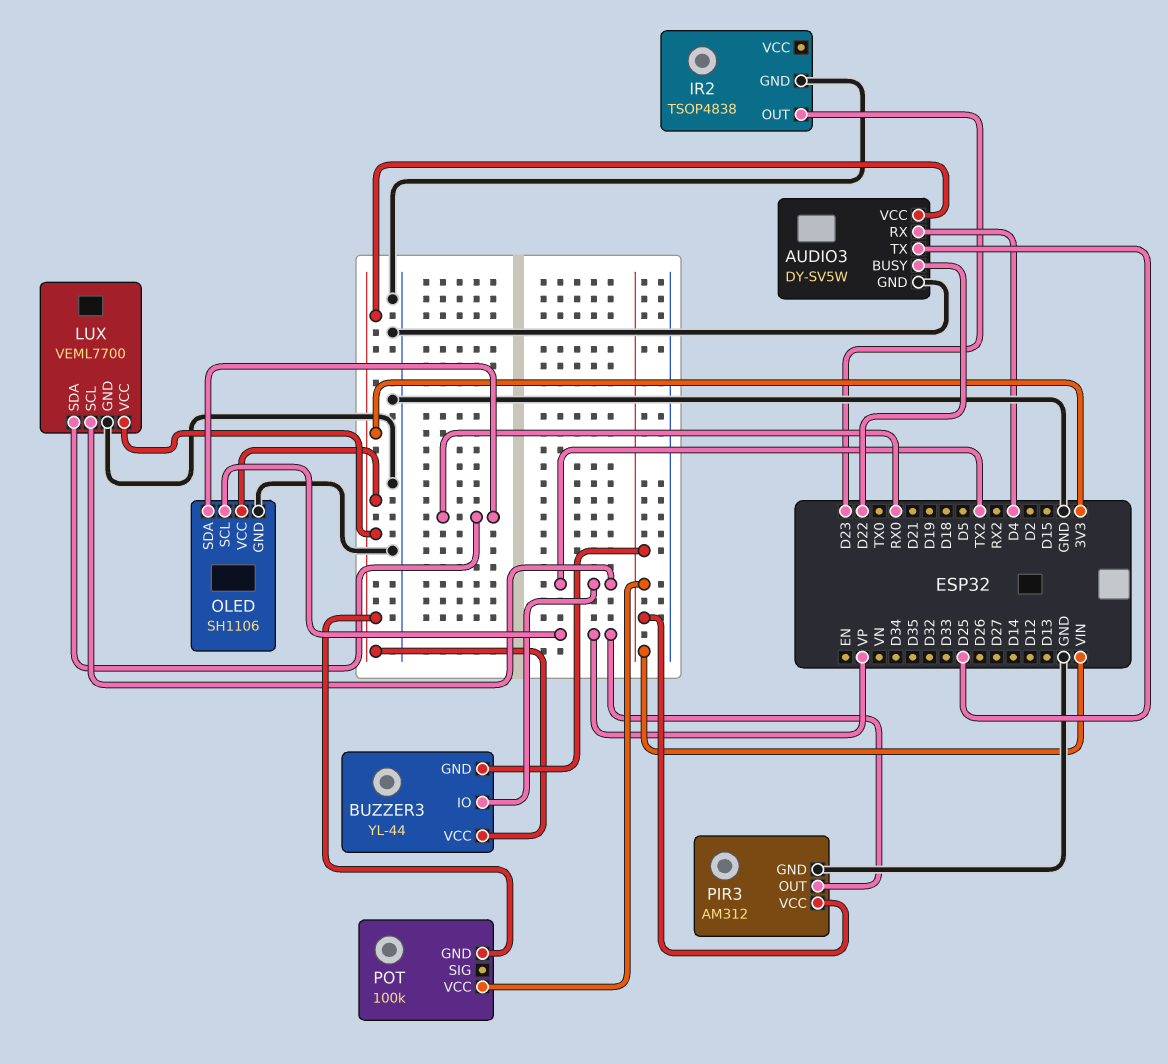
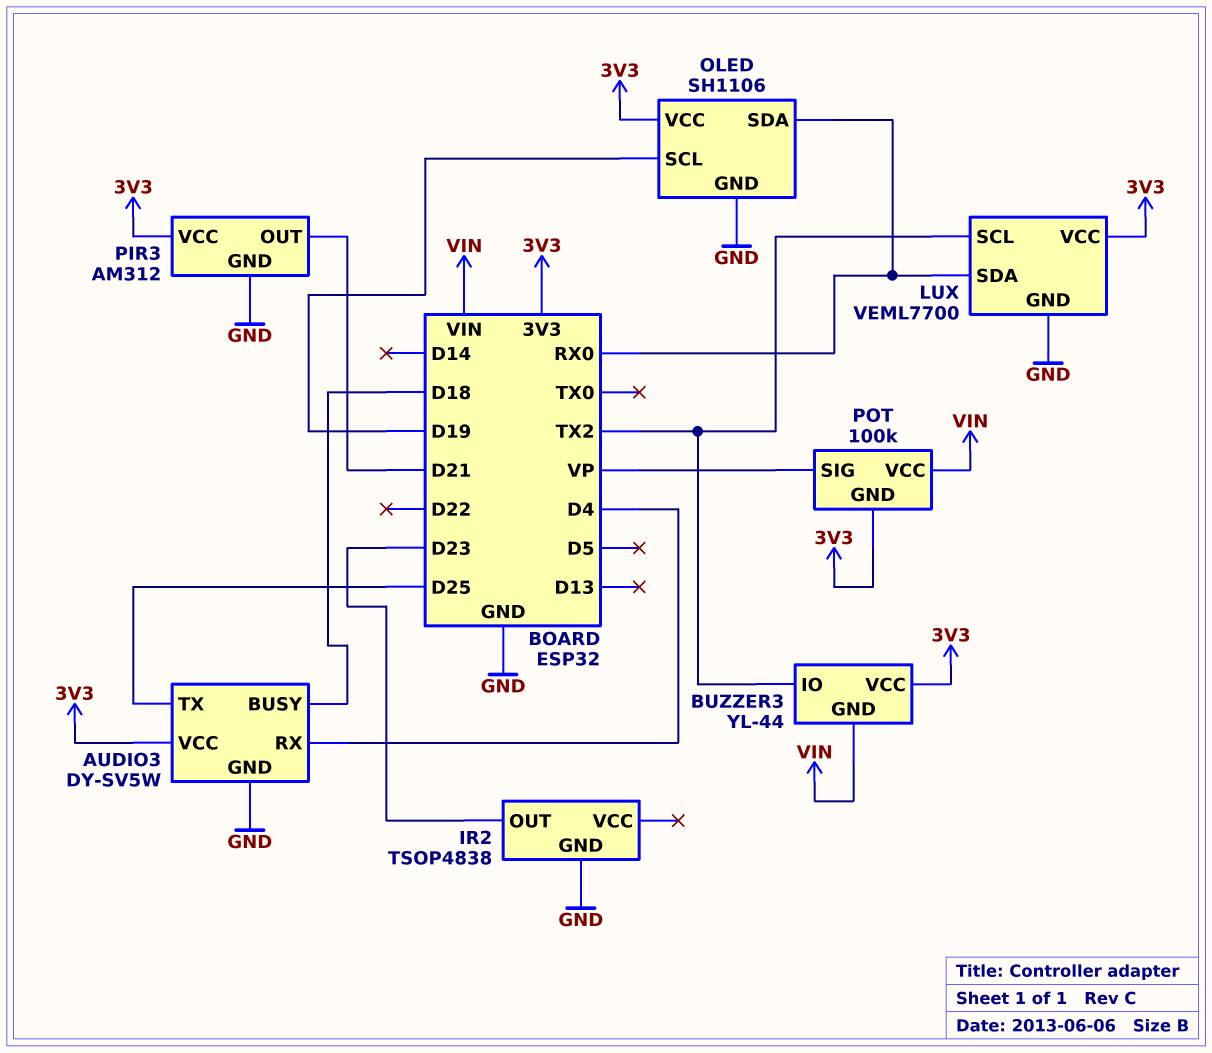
AUDIO3 pin BUSY: D22 -> D18
OLED pin SCL: VP -> D19
PIR3 pin OUT: VP -> D21
PIR3 pin VCC: VIN -> 3V3
POT pin SIG: none -> VP

